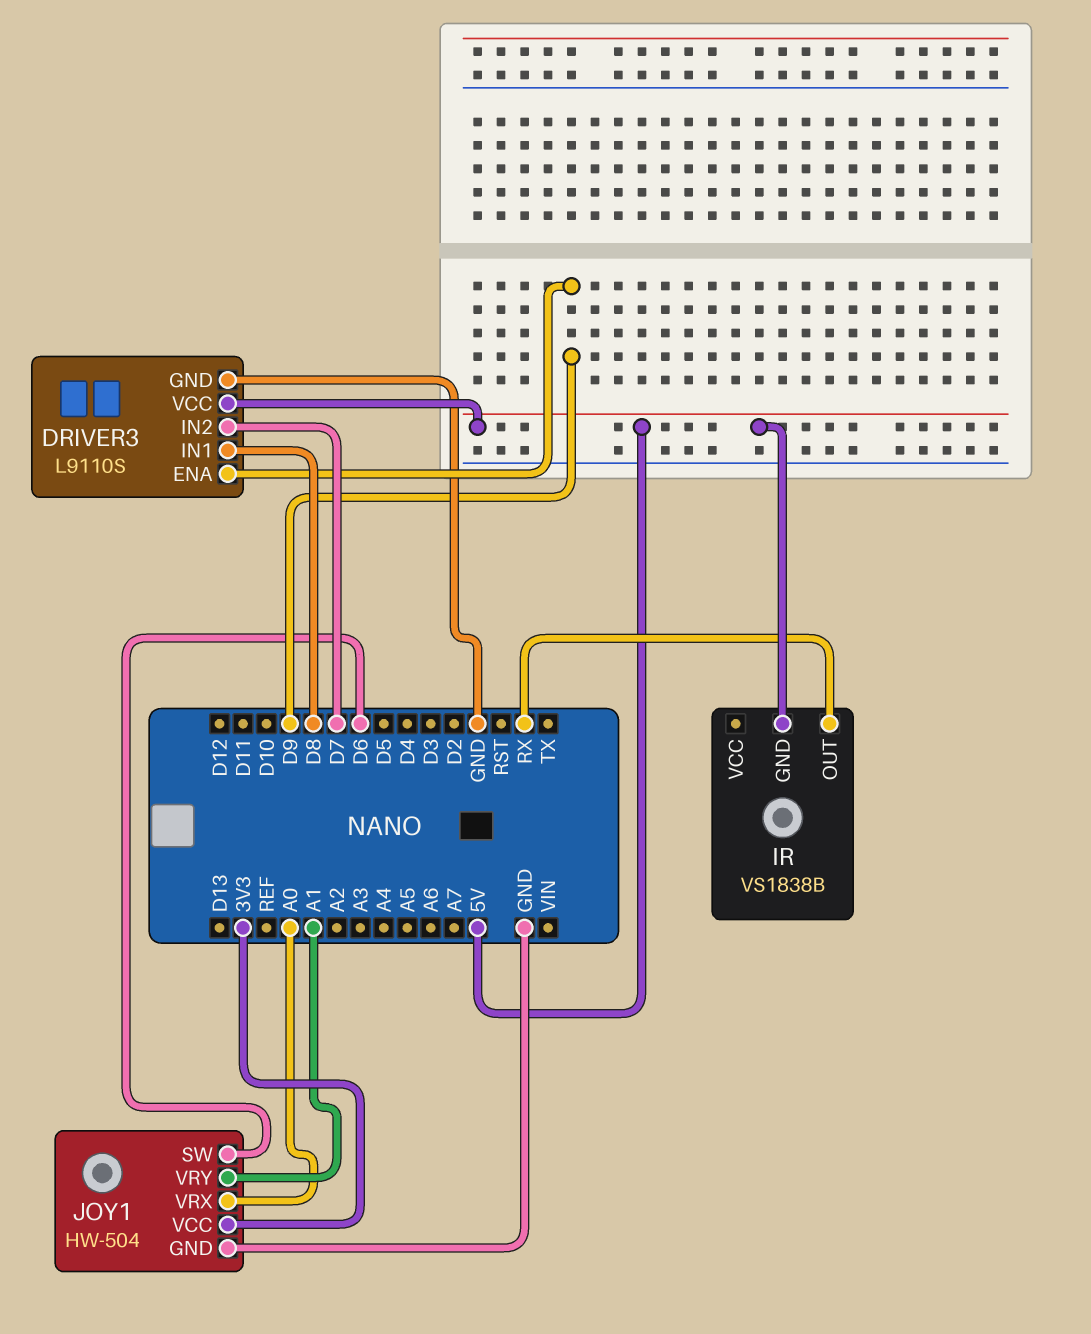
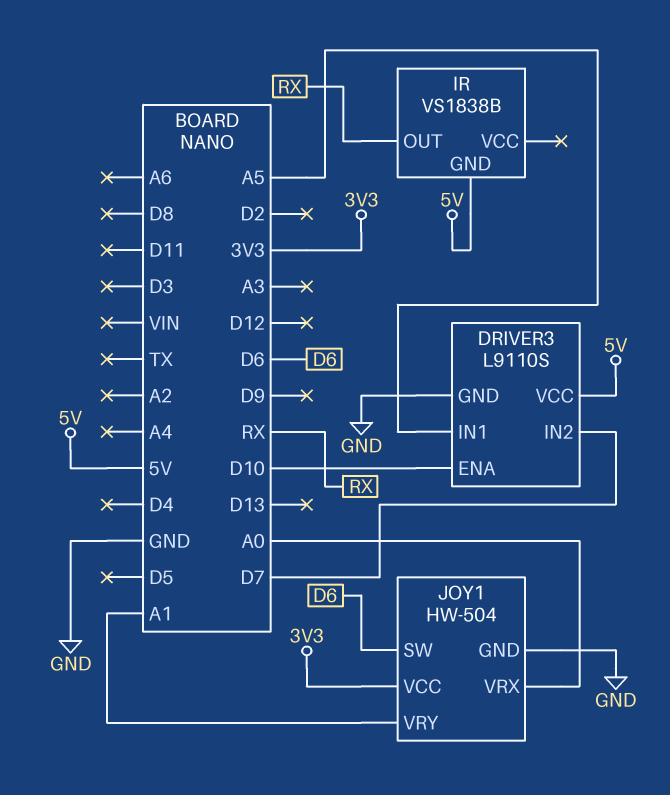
DRIVER3 pin ENA: D9 -> D10
DRIVER3 pin IN1: D8 -> A5

